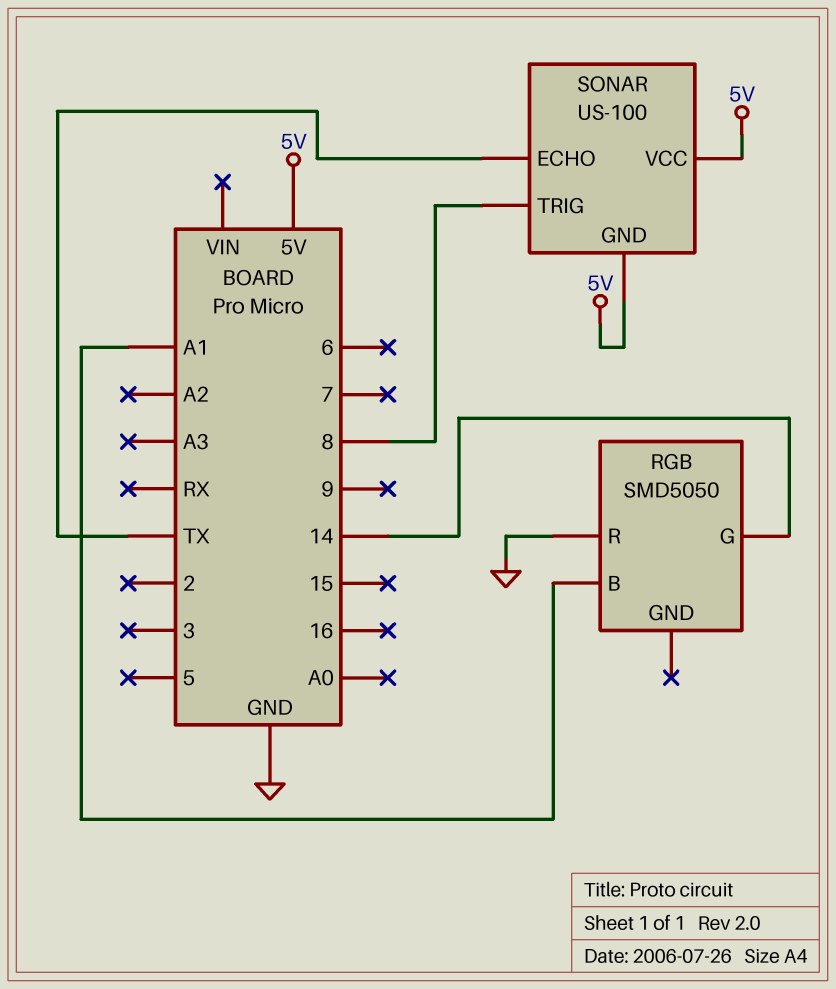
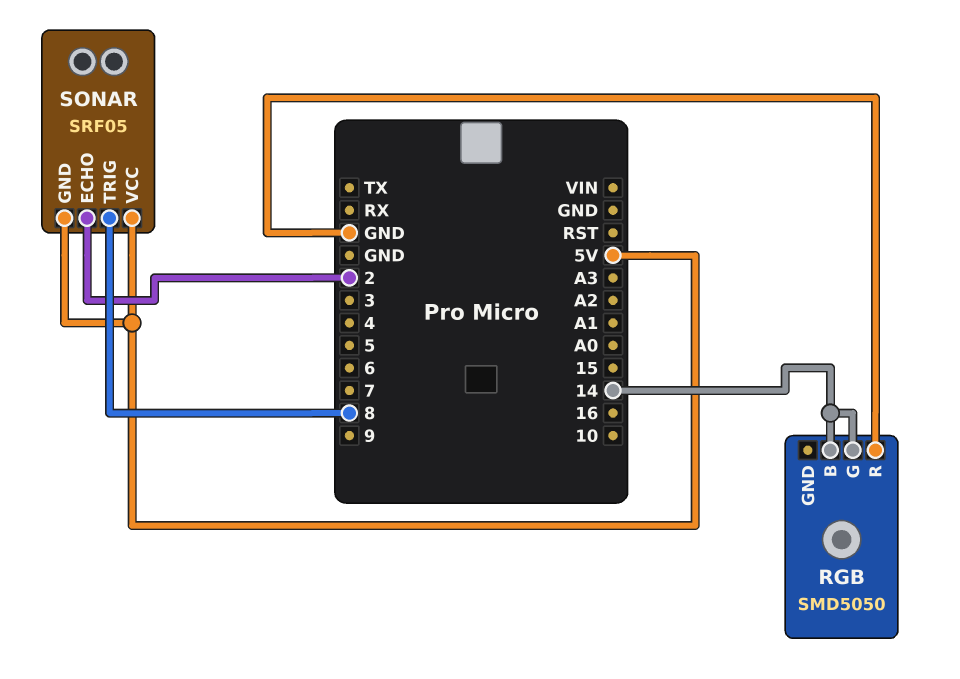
RGB pin B: A1 -> 14
SONAR: US-100 -> SRF05
SONAR pin ECHO: TX -> 2

